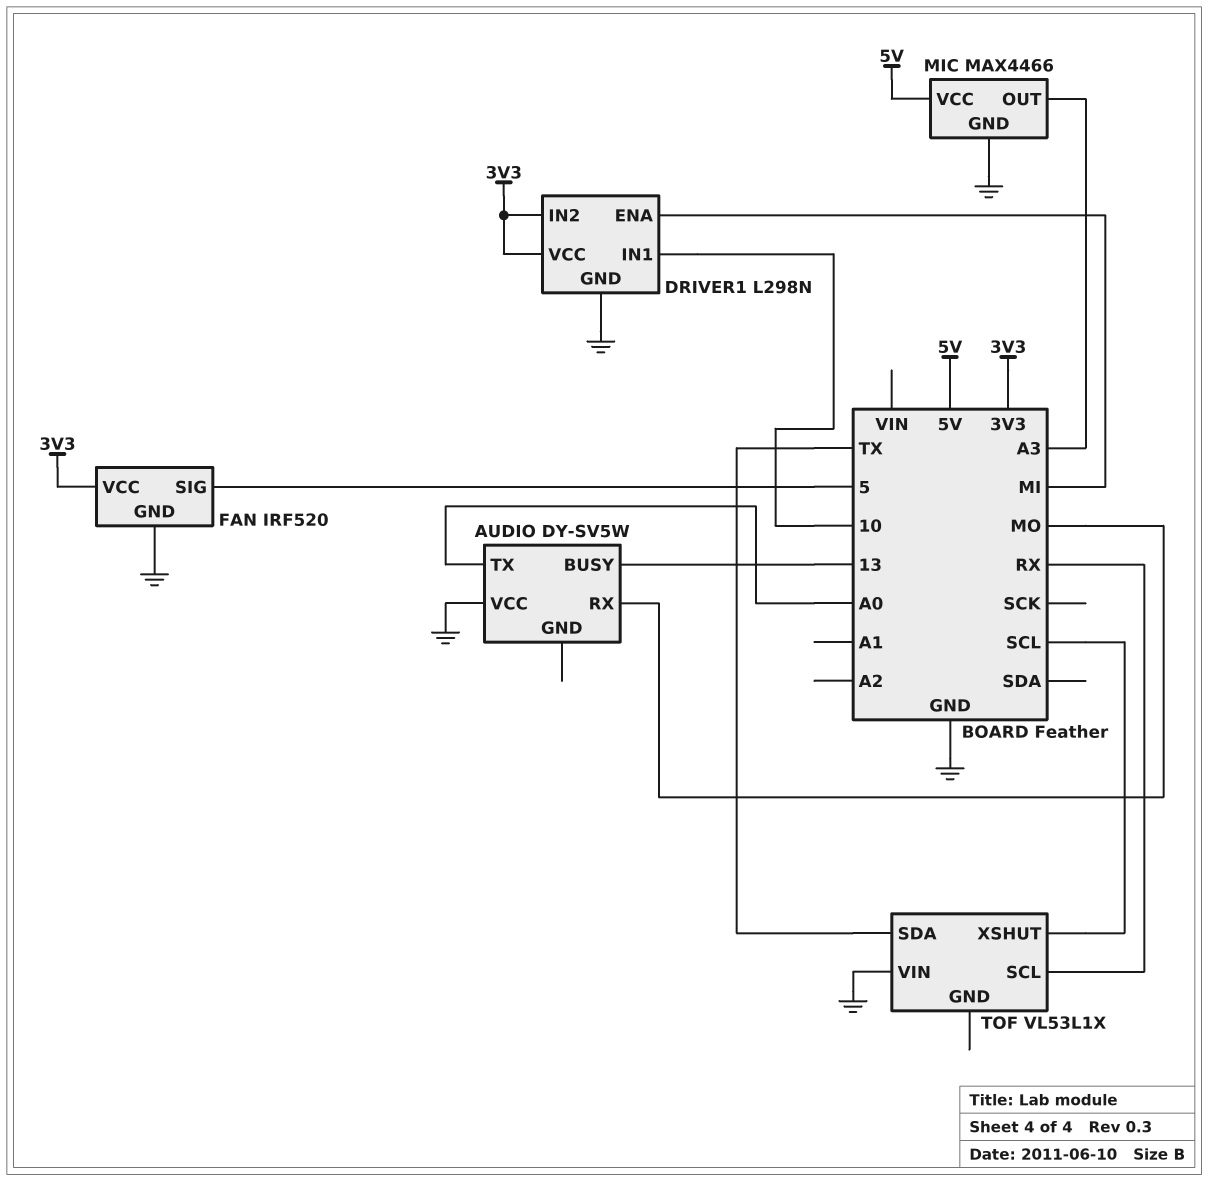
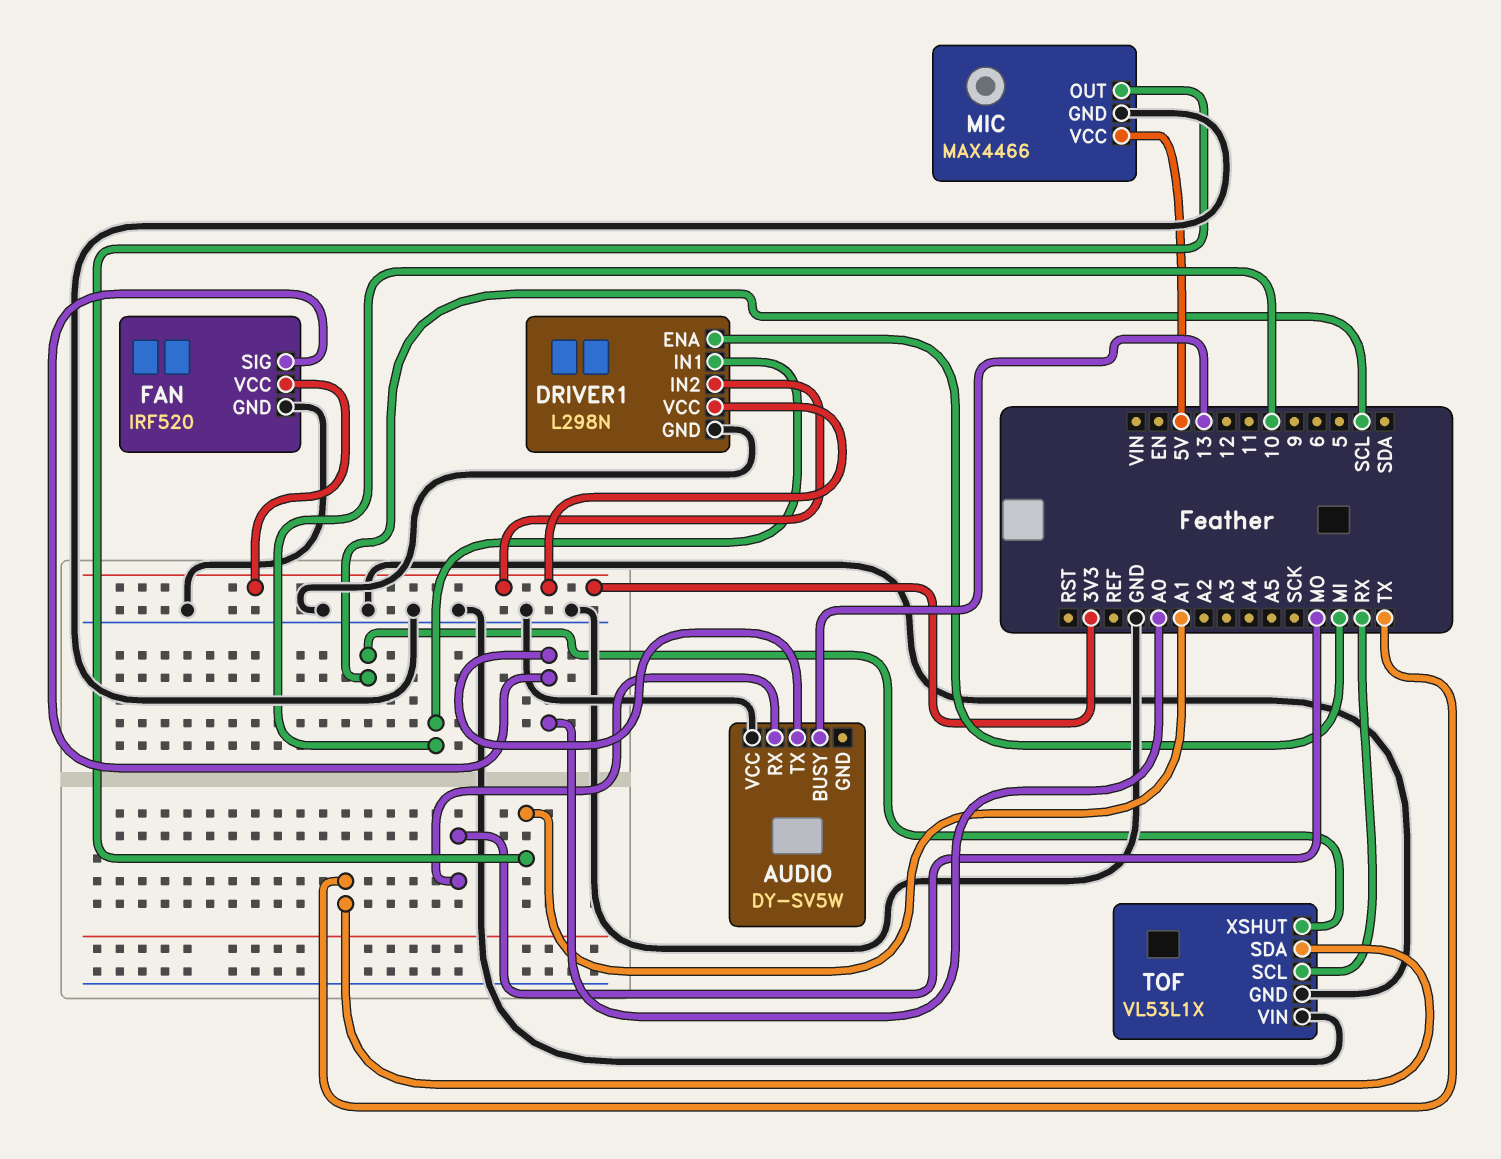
FAN pin SIG: 5 -> A0
MIC pin OUT: A3 -> A1
TOF pin GND: none -> GND

